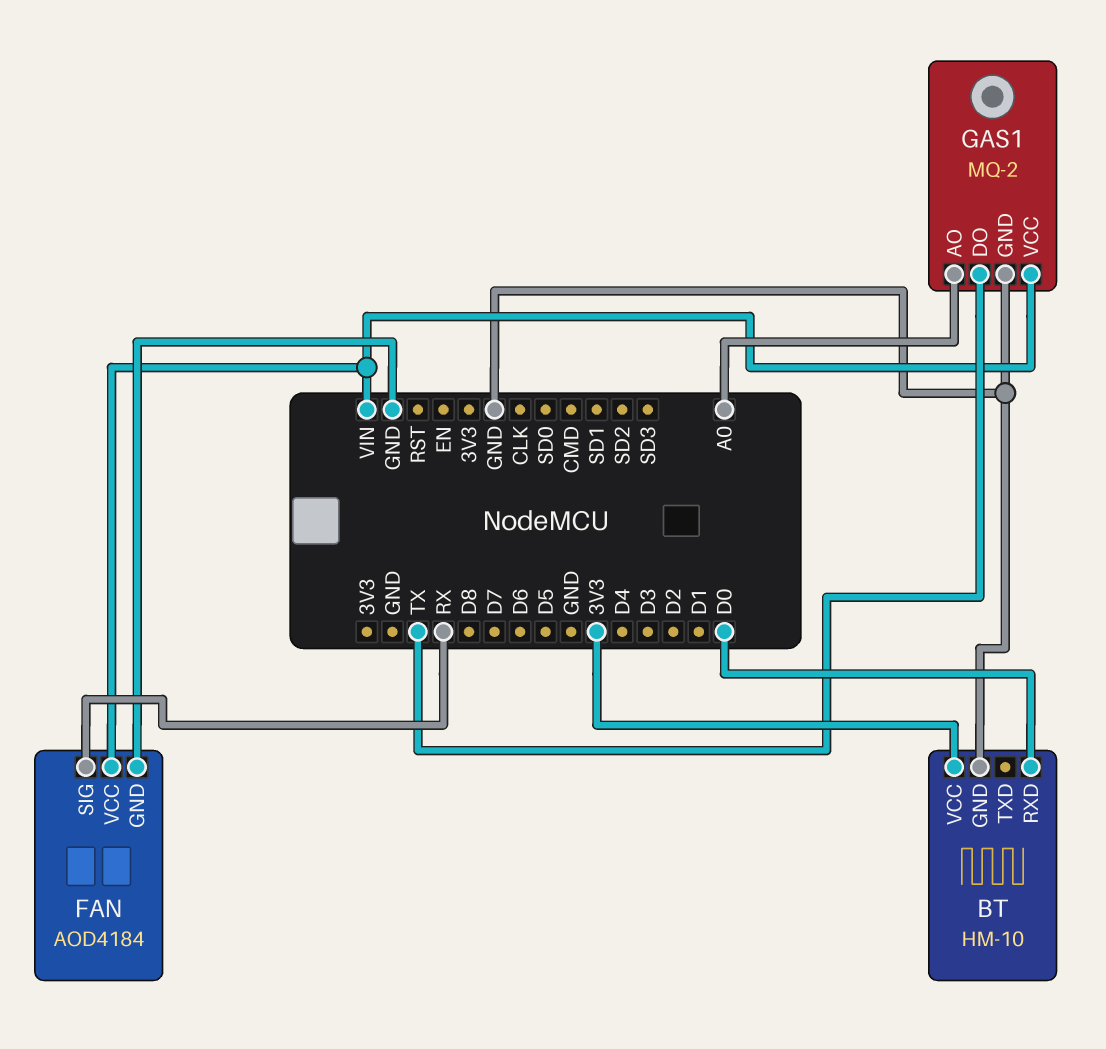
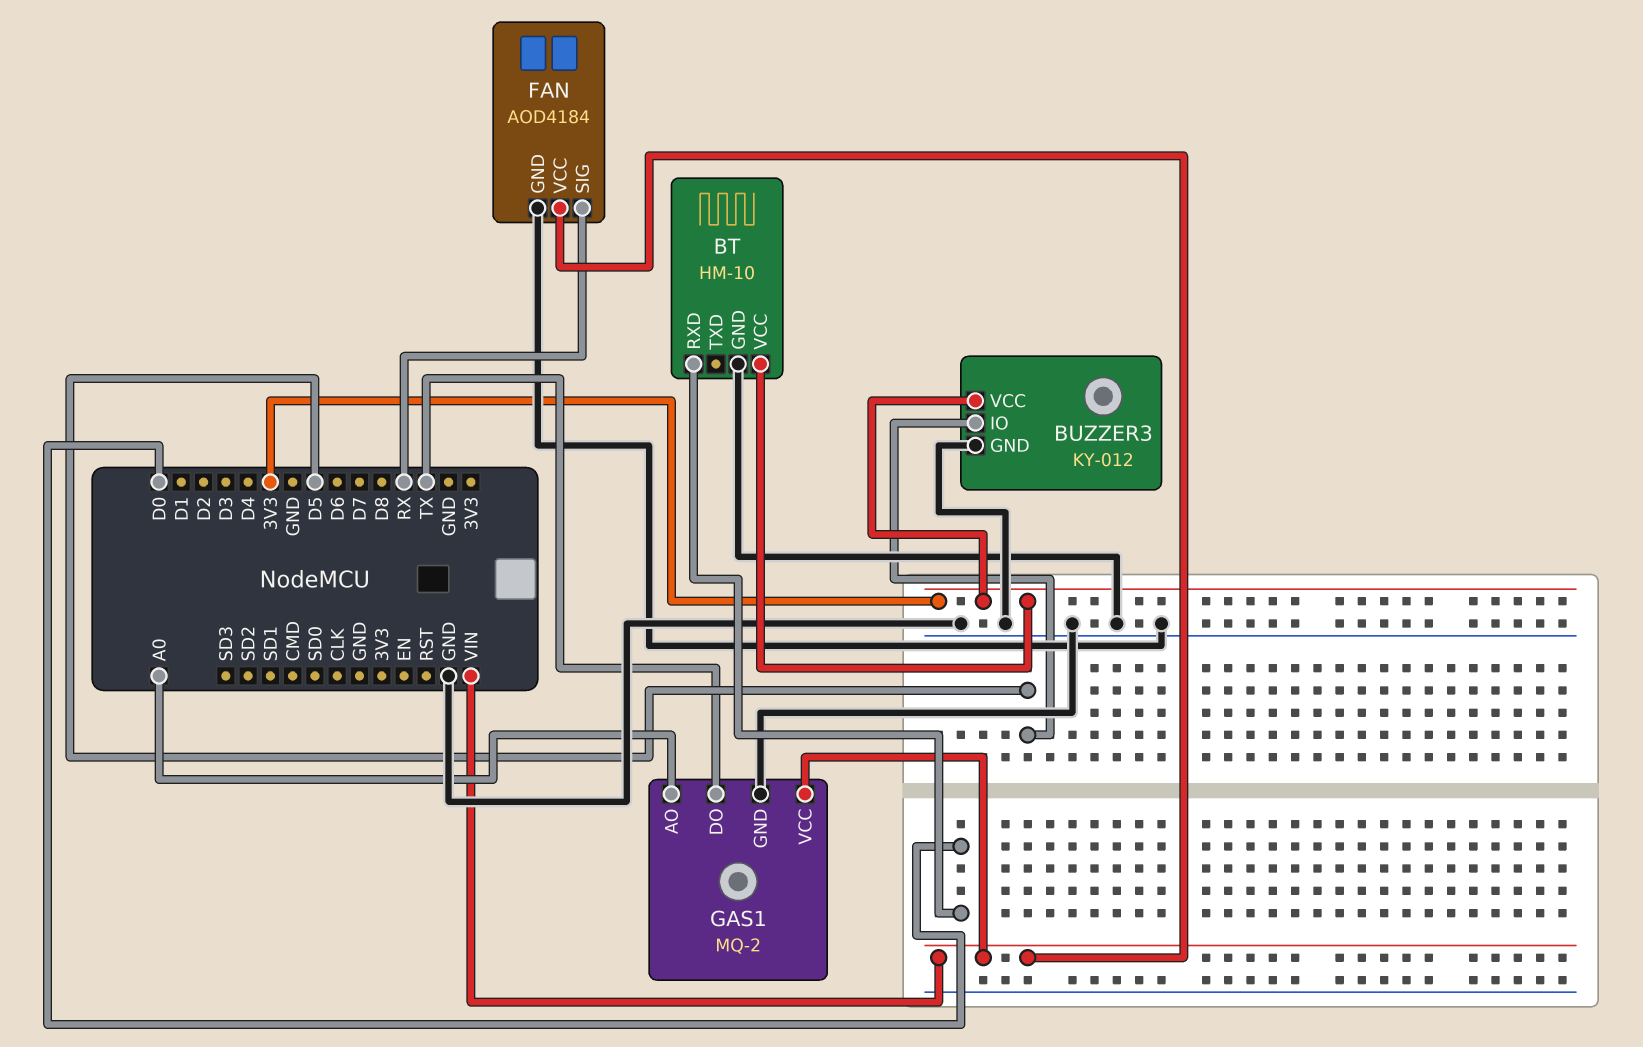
BUZZER3: none -> KY-012
BUZZER3 pin GND: none -> GND
BUZZER3 pin IO: none -> D5
BUZZER3 pin VCC: none -> 3V3

